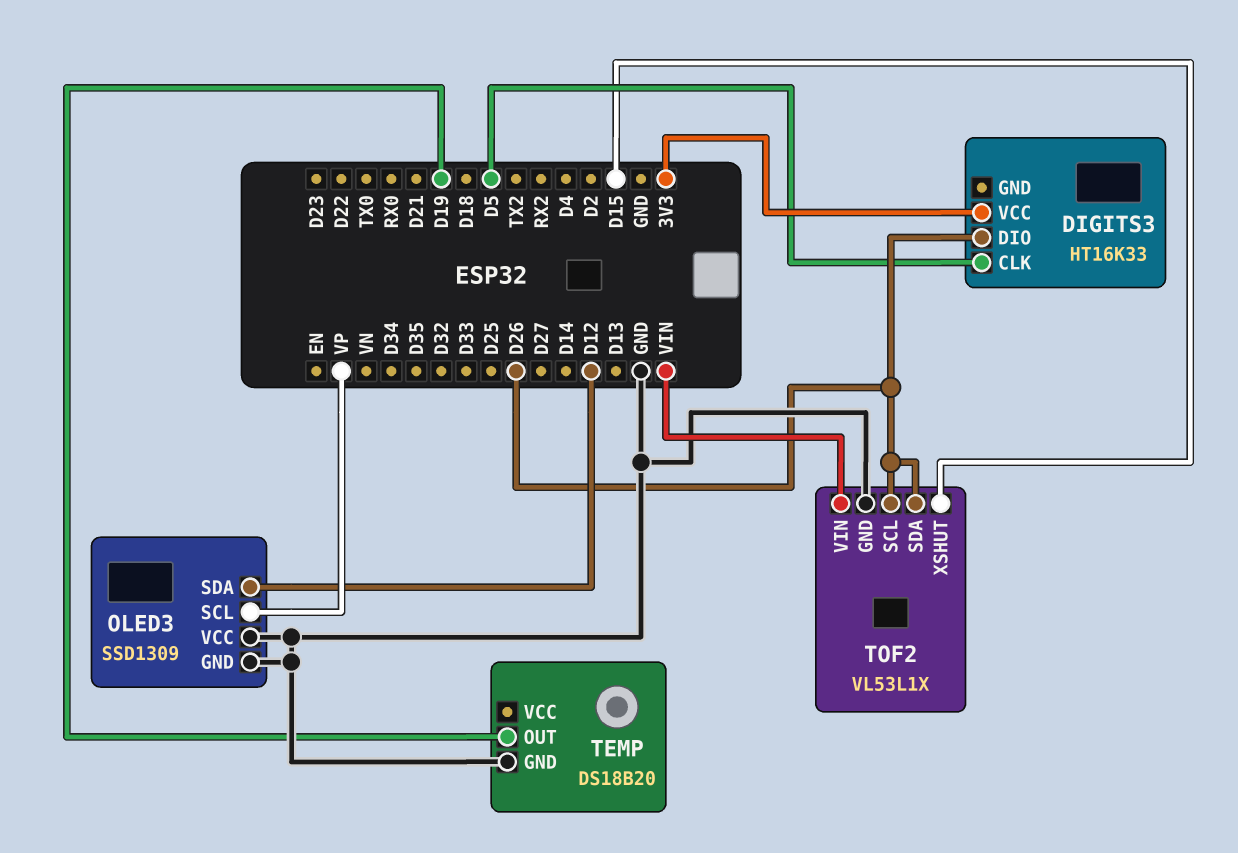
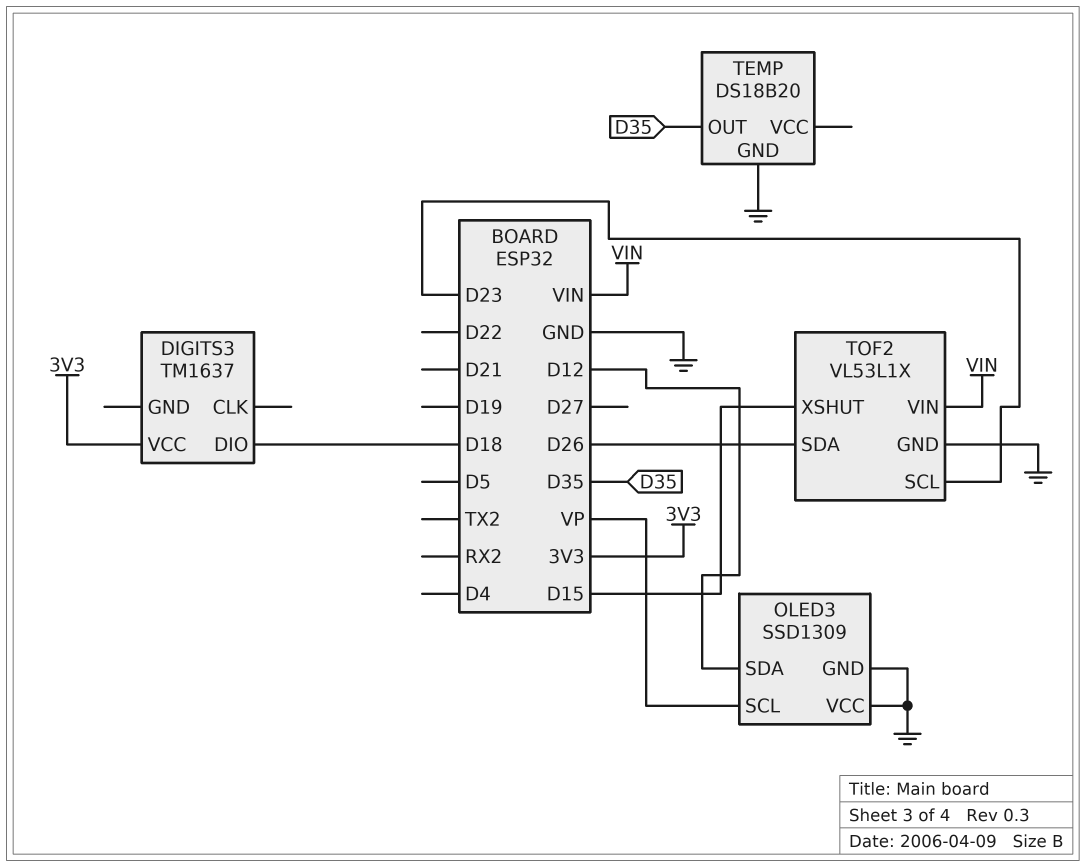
DIGITS3: HT16K33 -> TM1637
DIGITS3 pin CLK: D5 -> none
DIGITS3 pin DIO: D26 -> D18
TEMP pin OUT: D19 -> D35
TOF2 pin SCL: D26 -> D23

